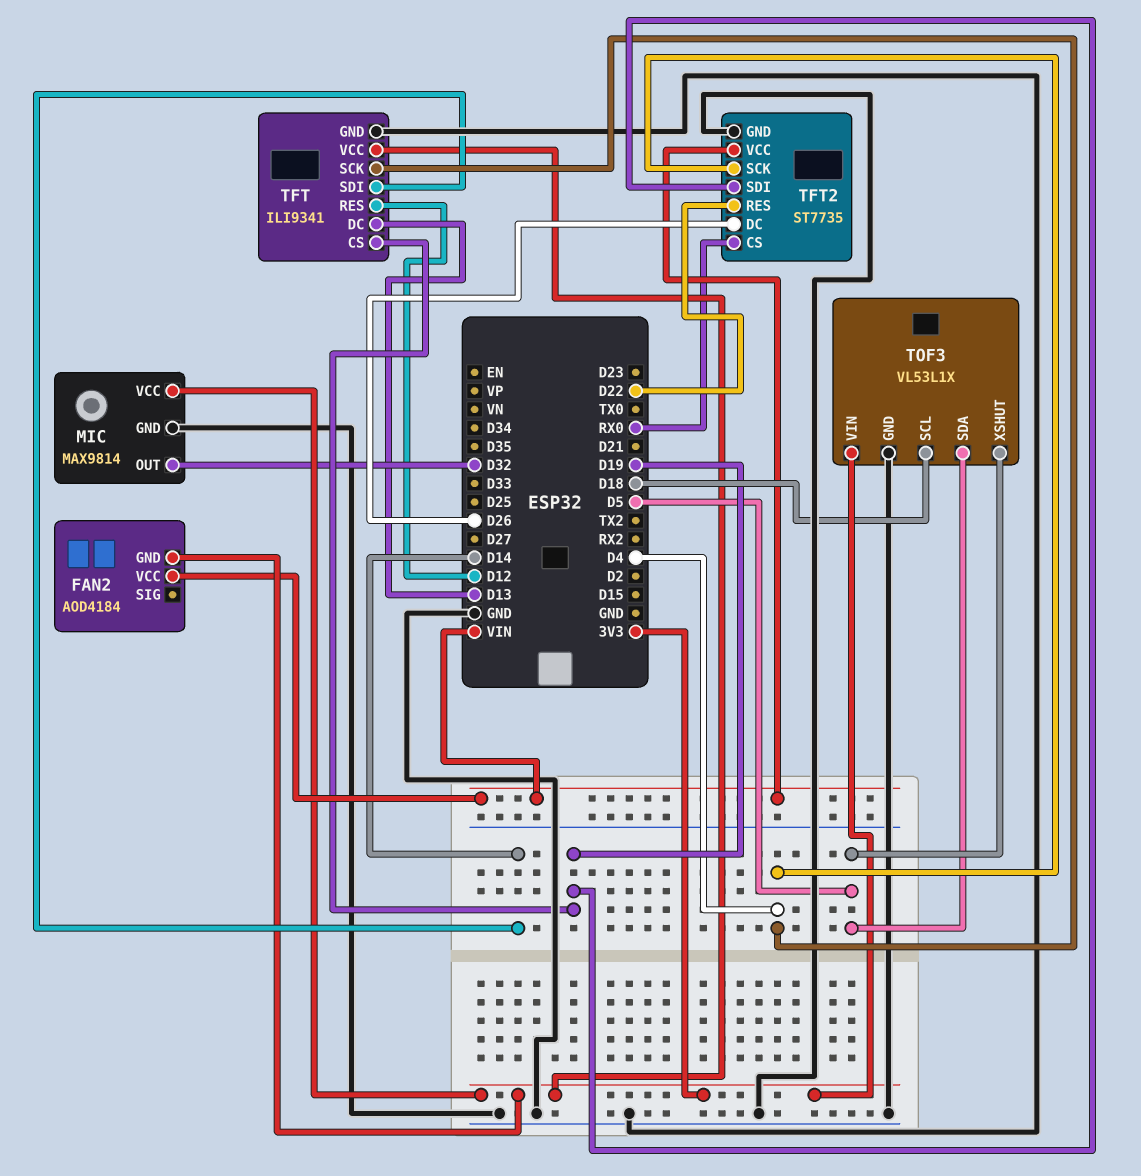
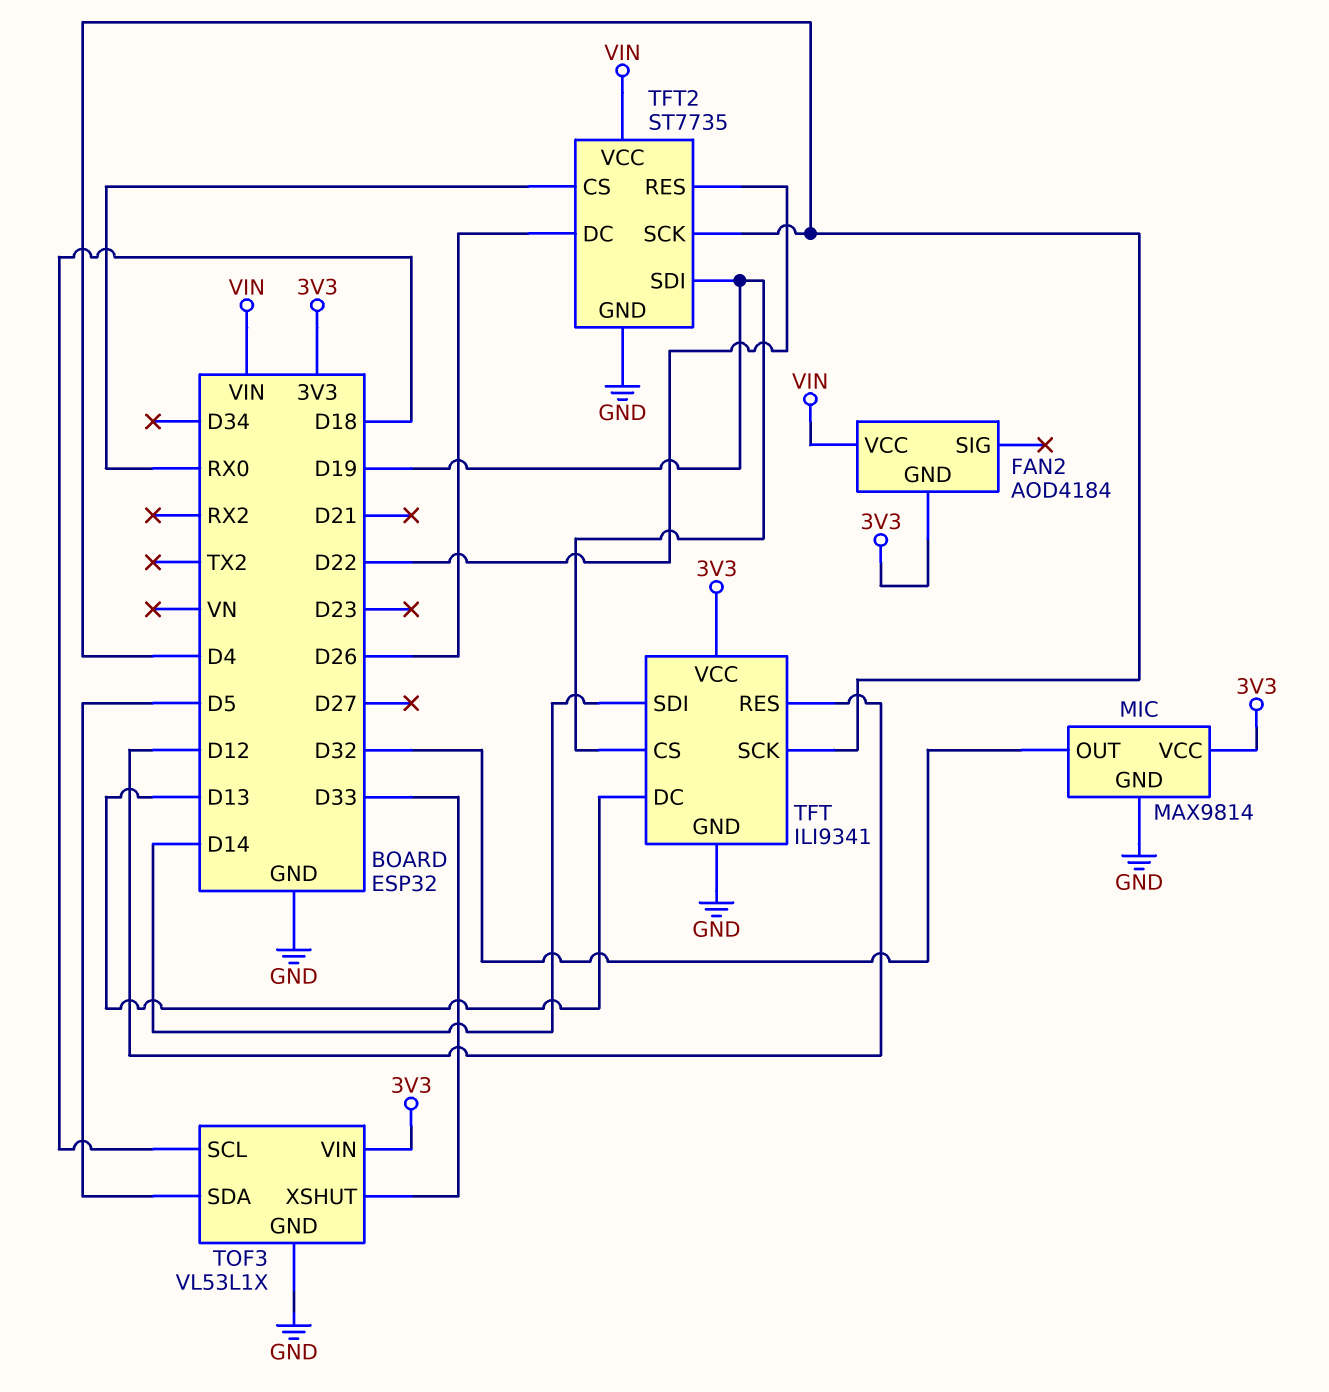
TOF3 pin XSHUT: D5 -> D33

